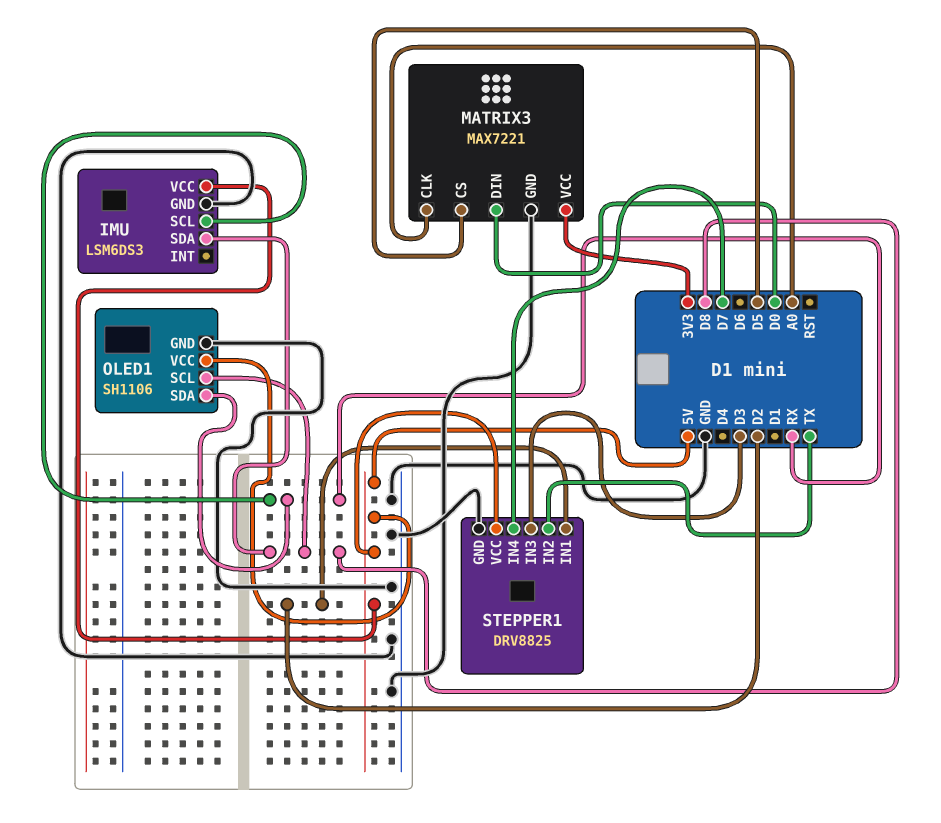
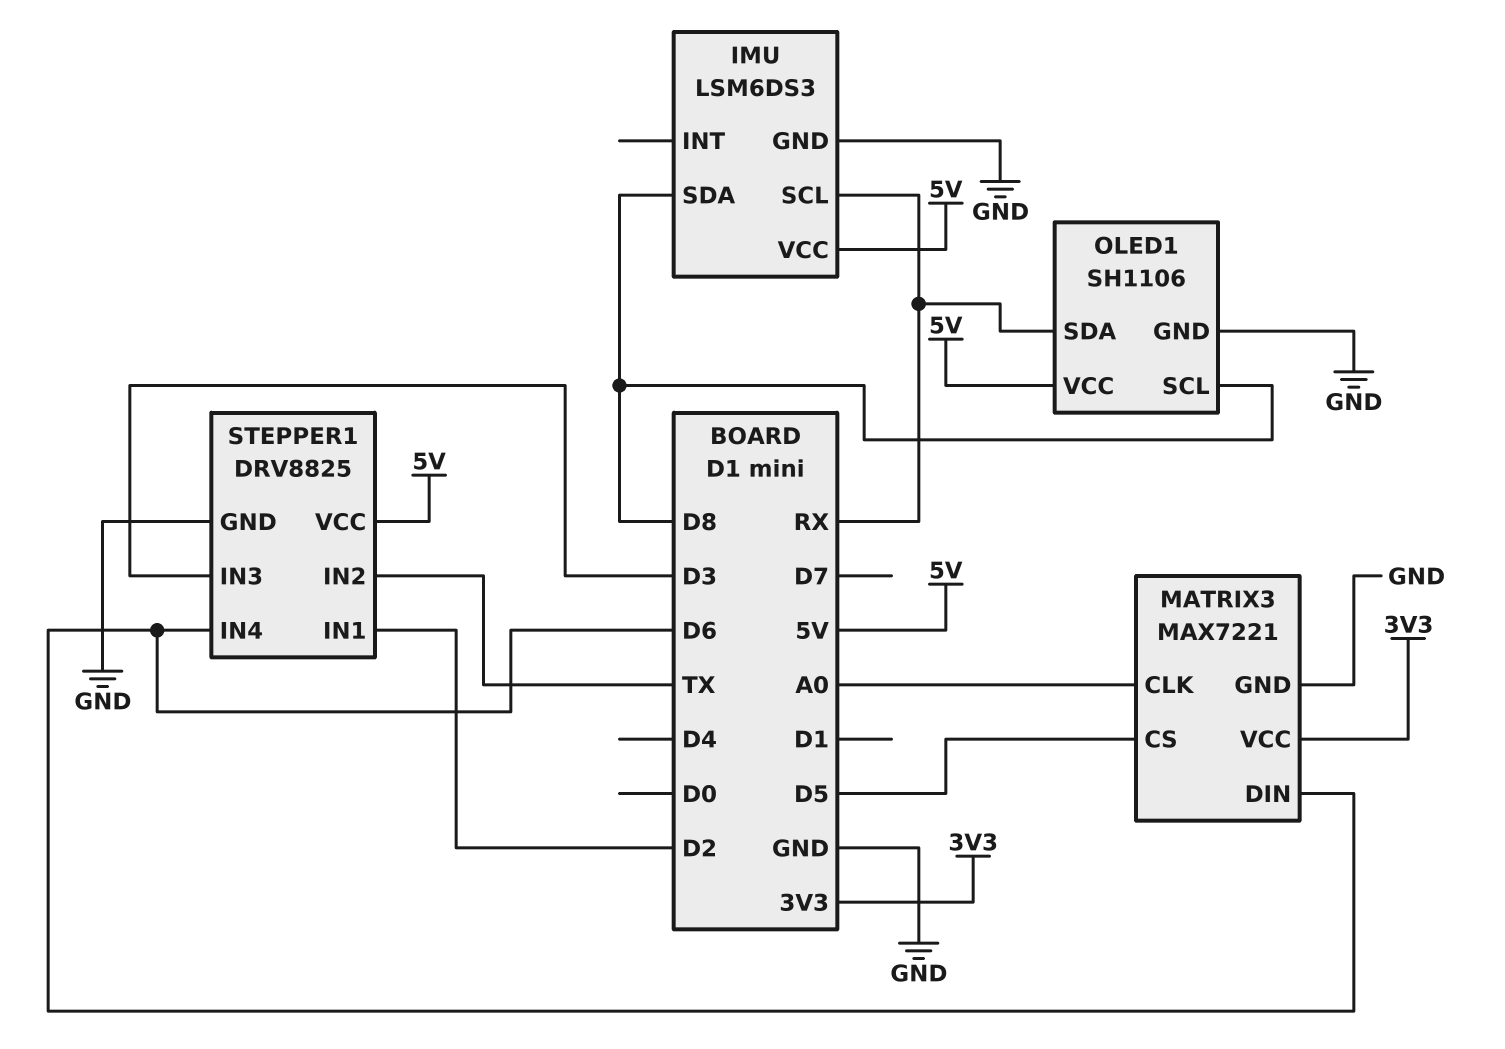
MATRIX3 pin DIN: D0 -> D6
STEPPER1 pin IN4: D7 -> D6

